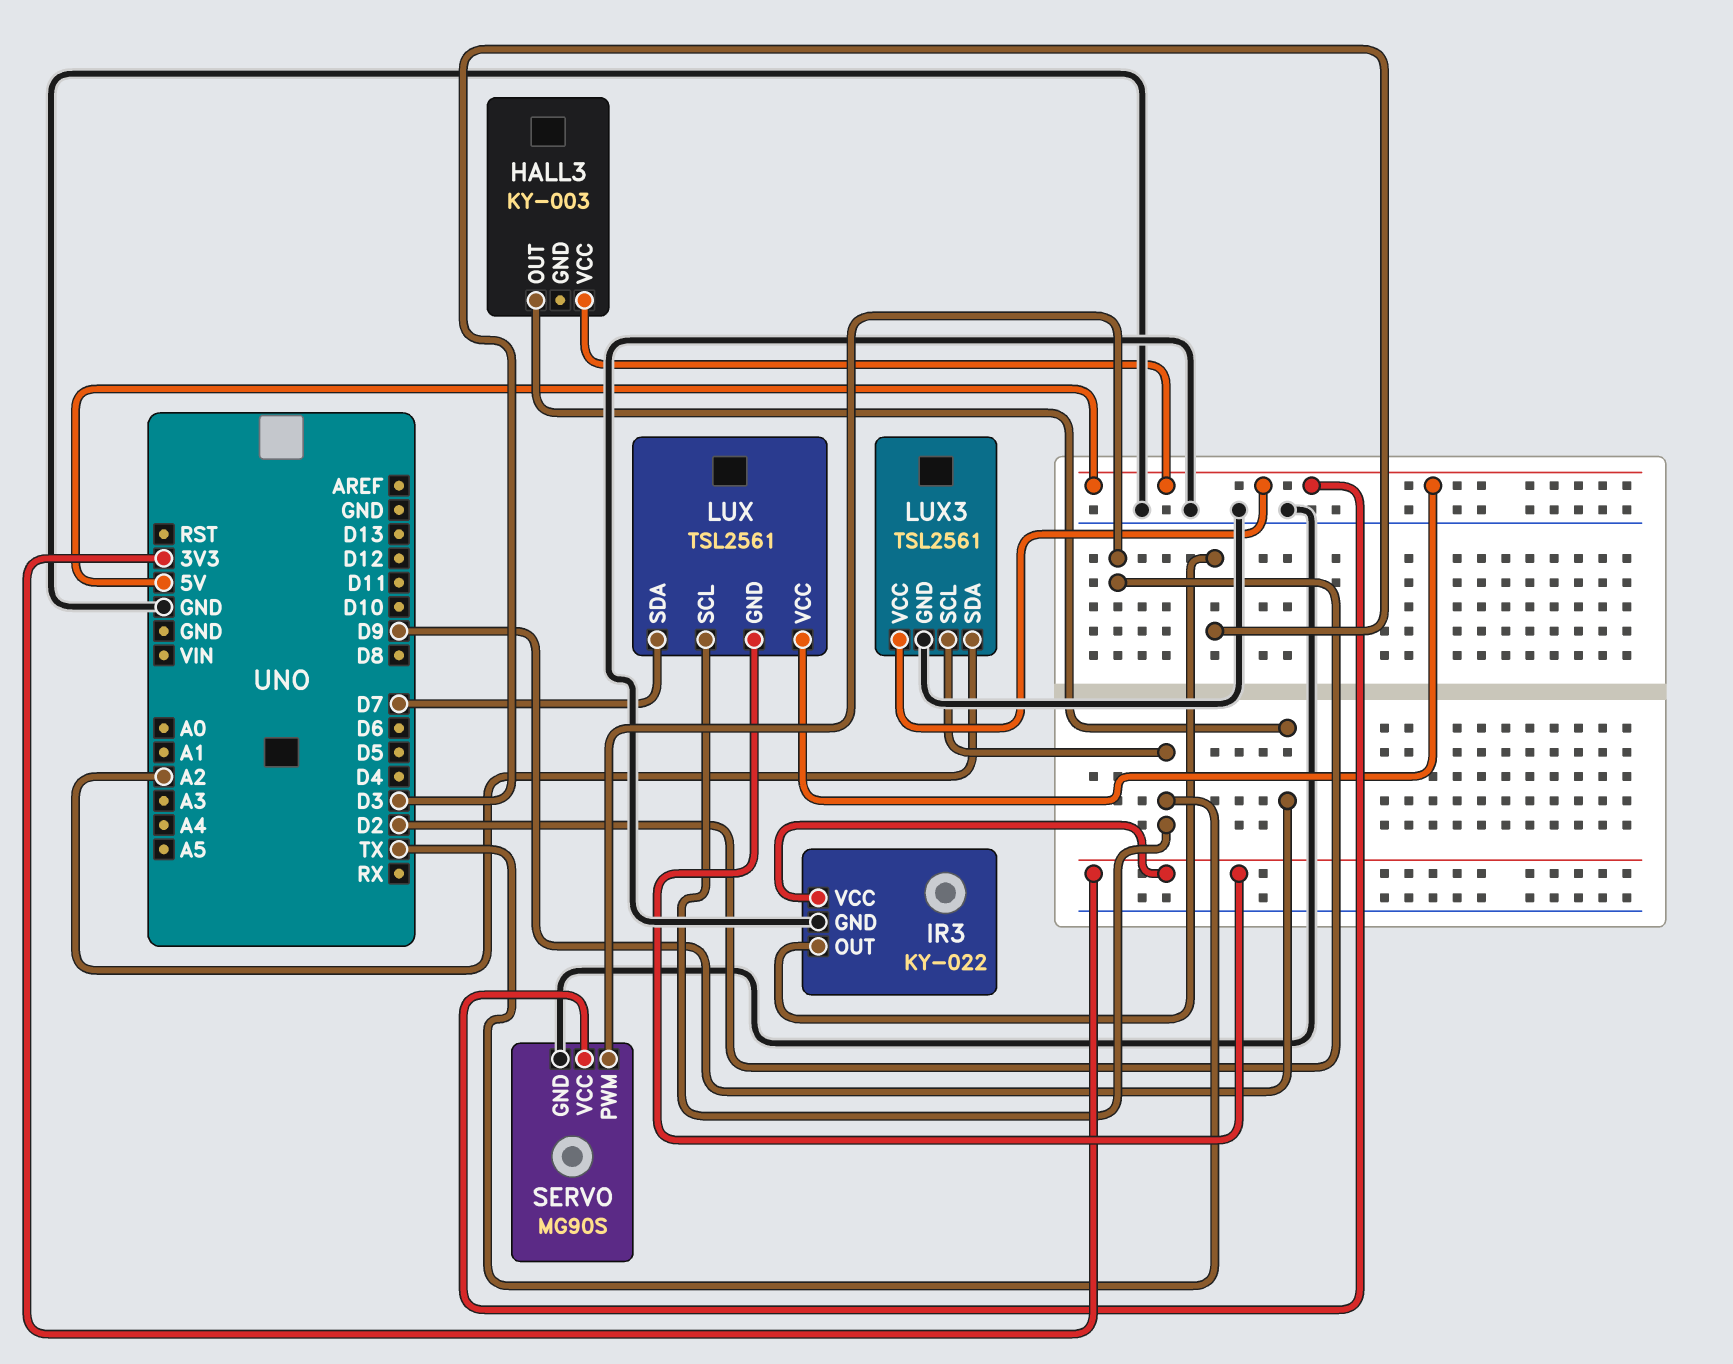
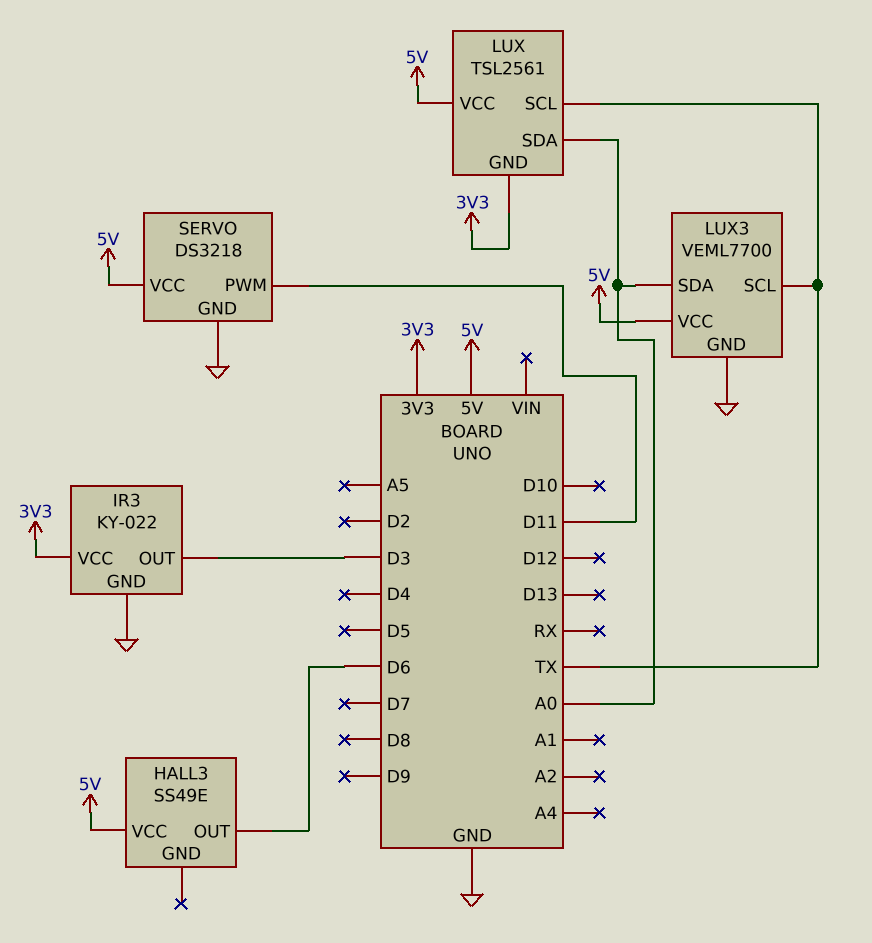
HALL3: KY-003 -> SS49E
HALL3 pin OUT: D9 -> D6
LUX pin SDA: D7 -> A0
LUX3: TSL2561 -> VEML7700
LUX3 pin SDA: A2 -> A0
SERVO: MG90S -> DS3218
SERVO pin PWM: D2 -> D11

